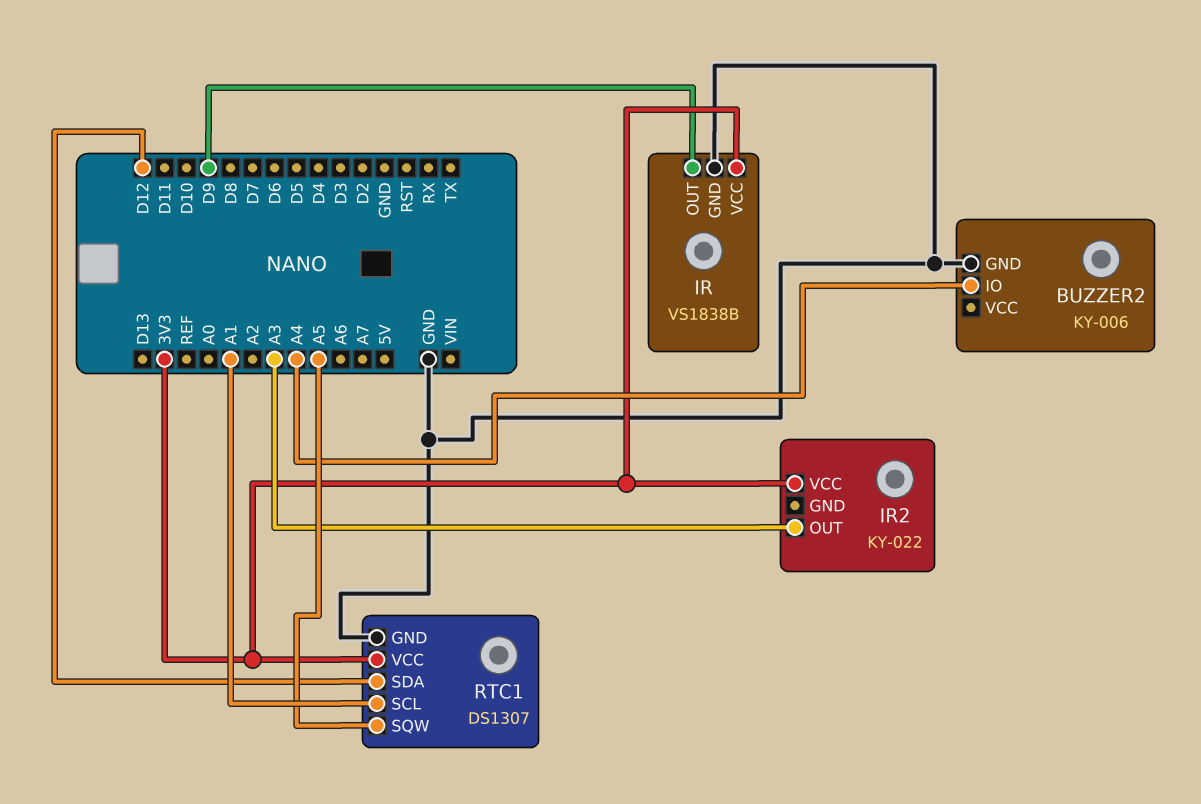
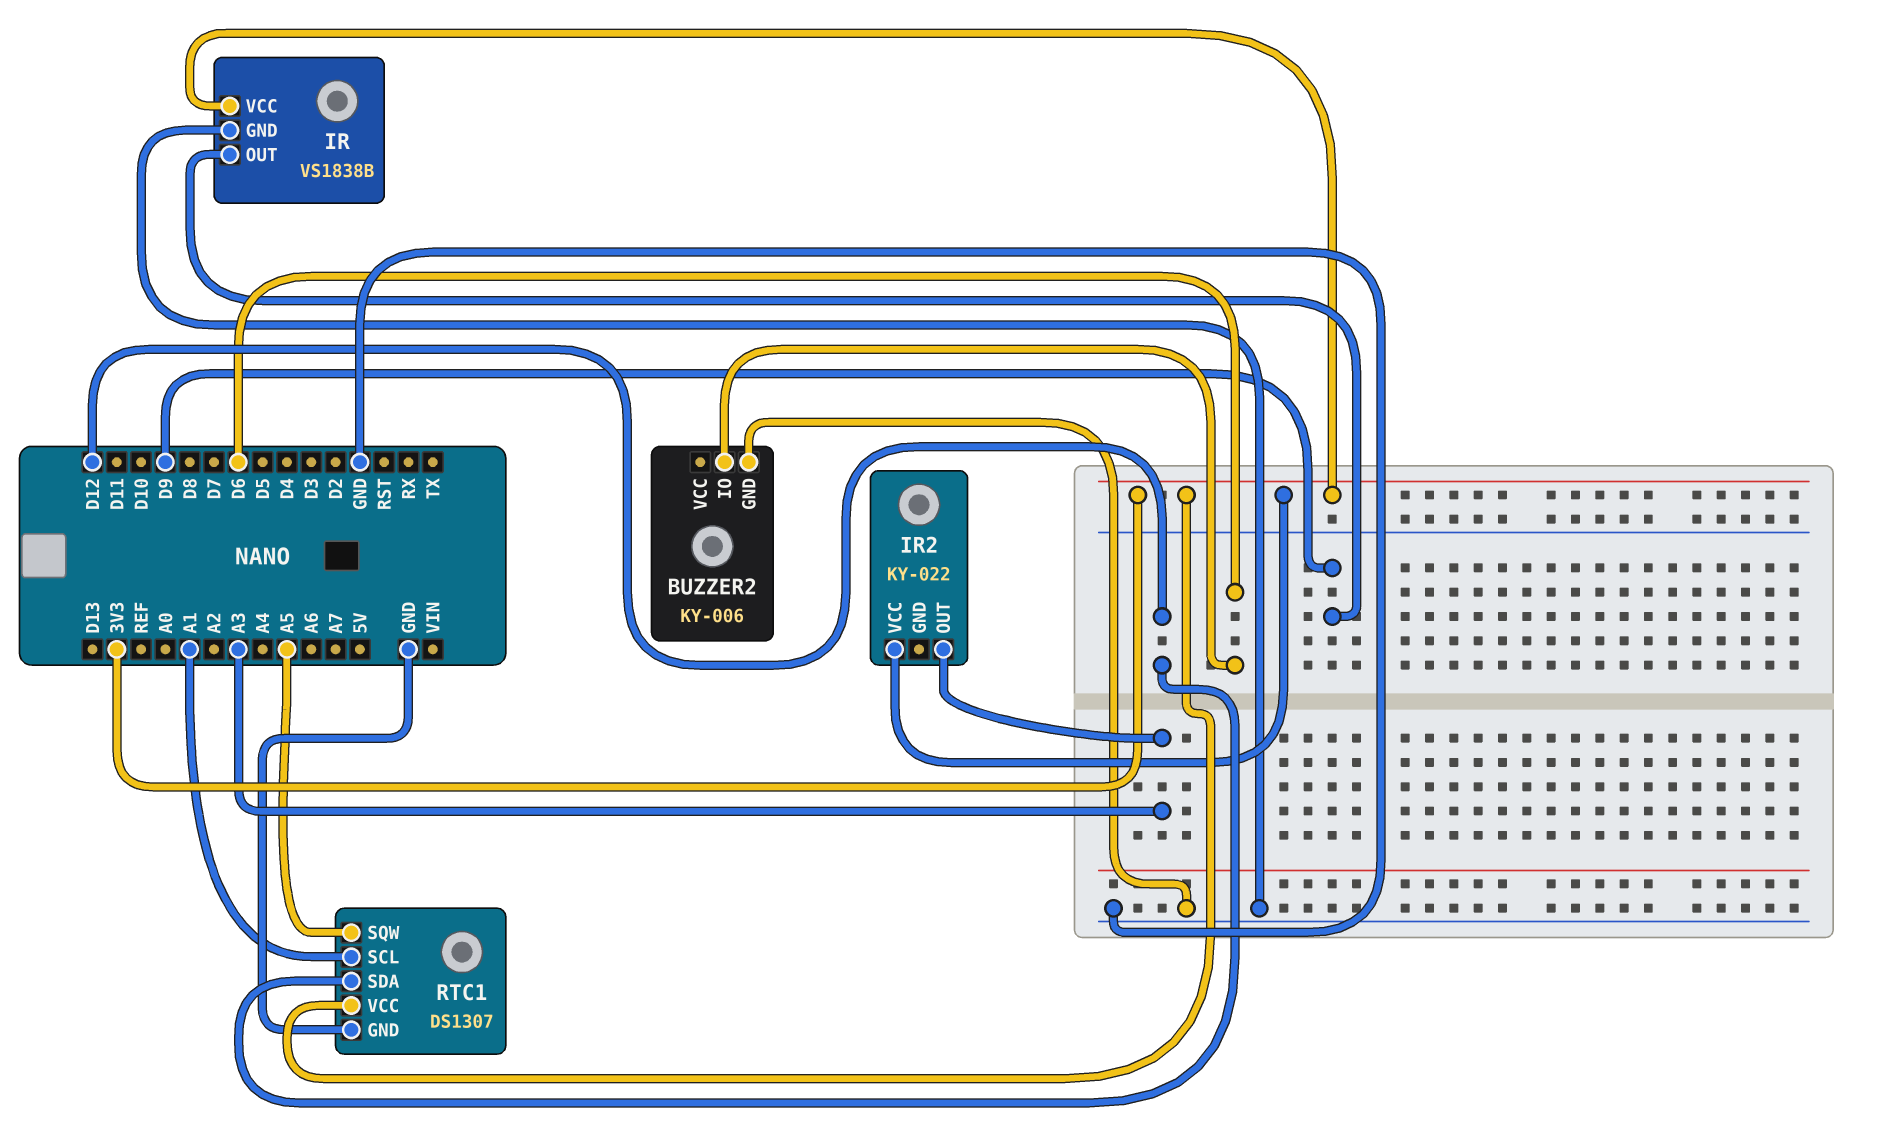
BUZZER2 pin IO: A4 -> D6

